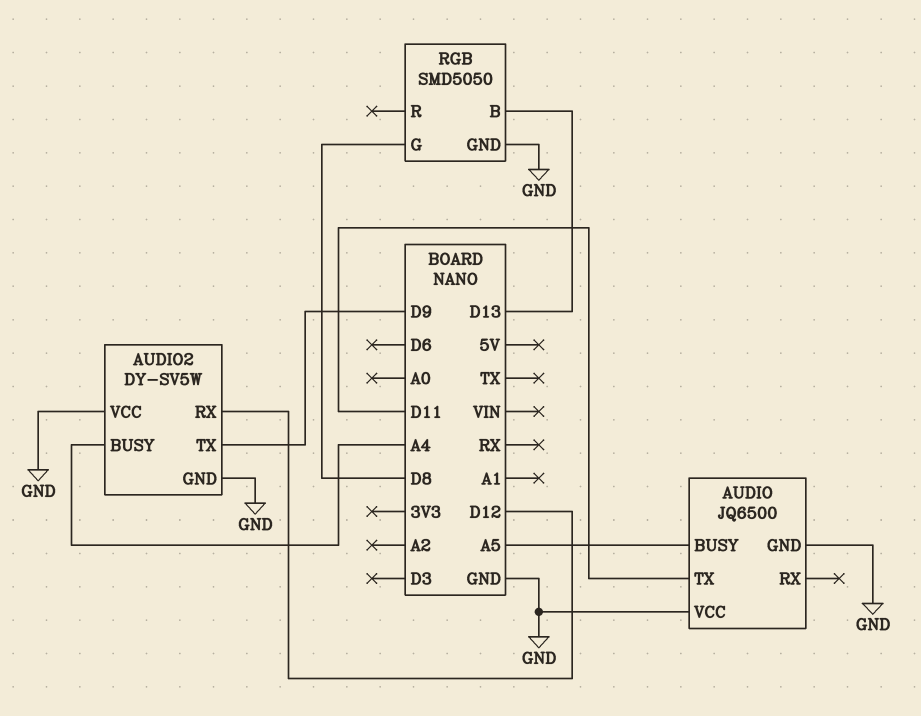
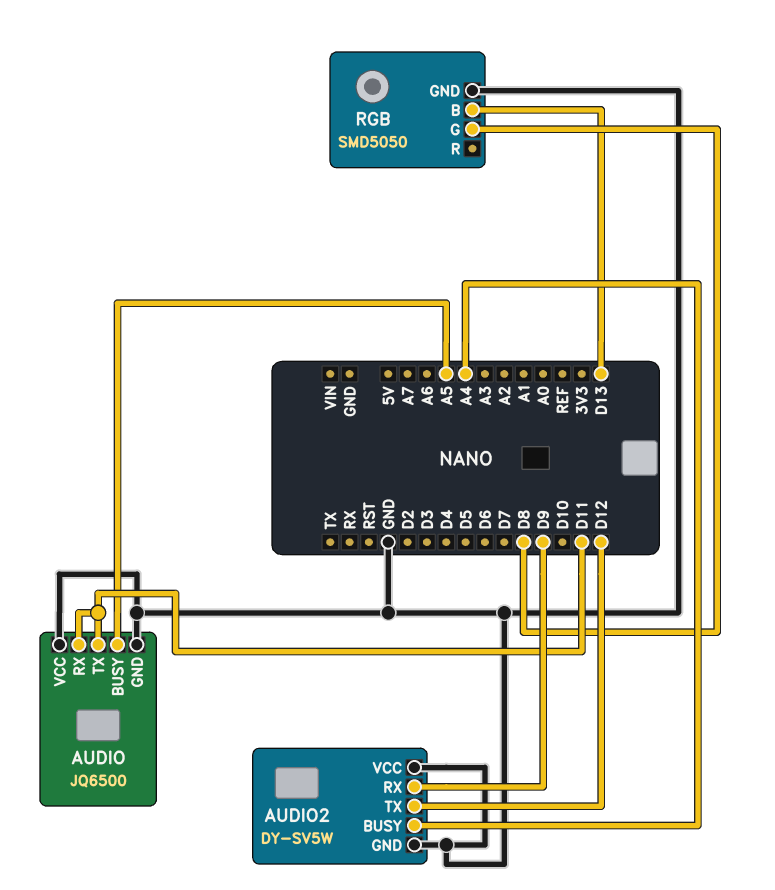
AUDIO pin RX: none -> D11
AUDIO2 pin RX: D12 -> D9
AUDIO2 pin TX: D9 -> D12

